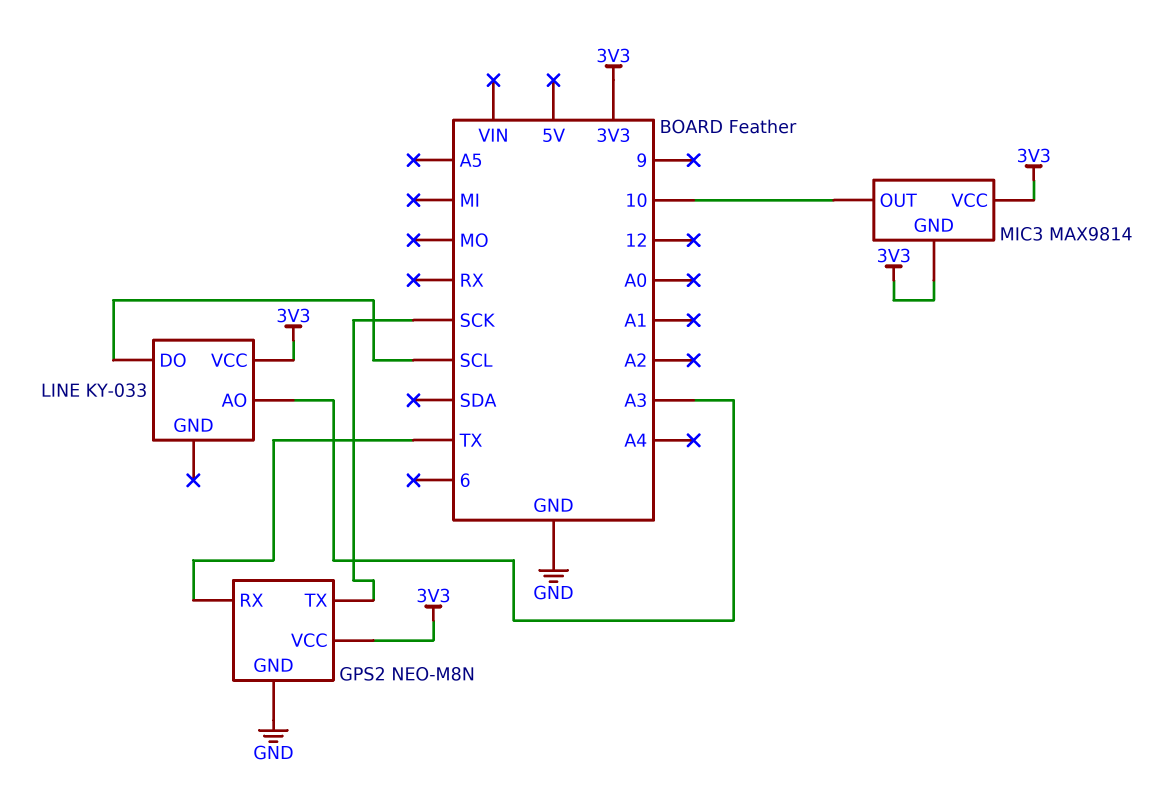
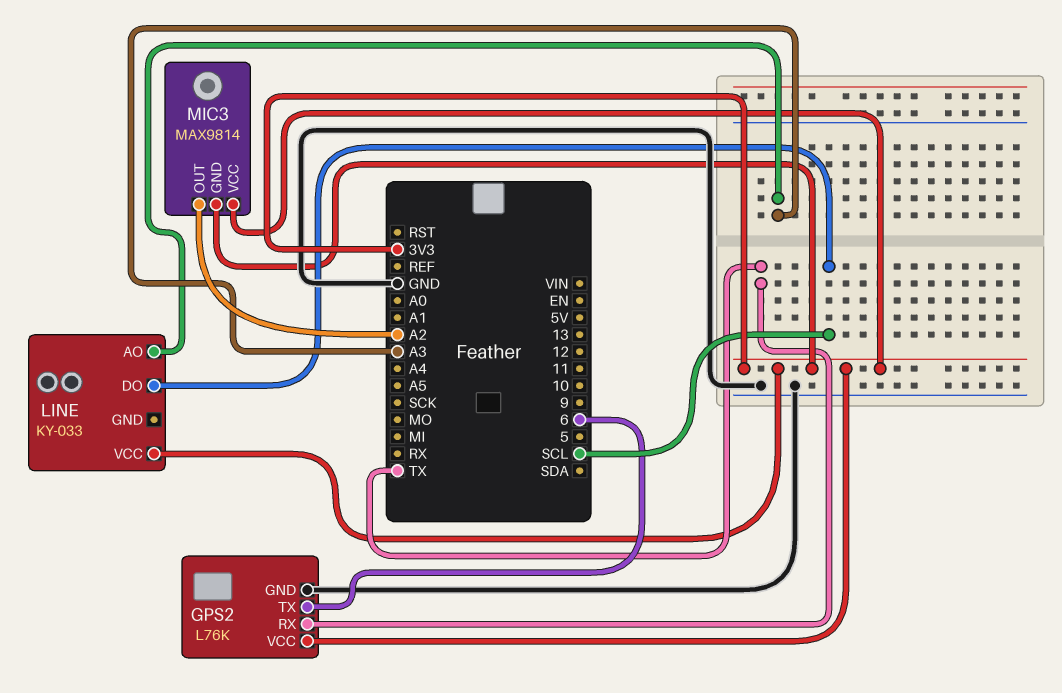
GPS2: NEO-M8N -> L76K
GPS2 pin TX: SCK -> 6
MIC3 pin OUT: 10 -> A2

